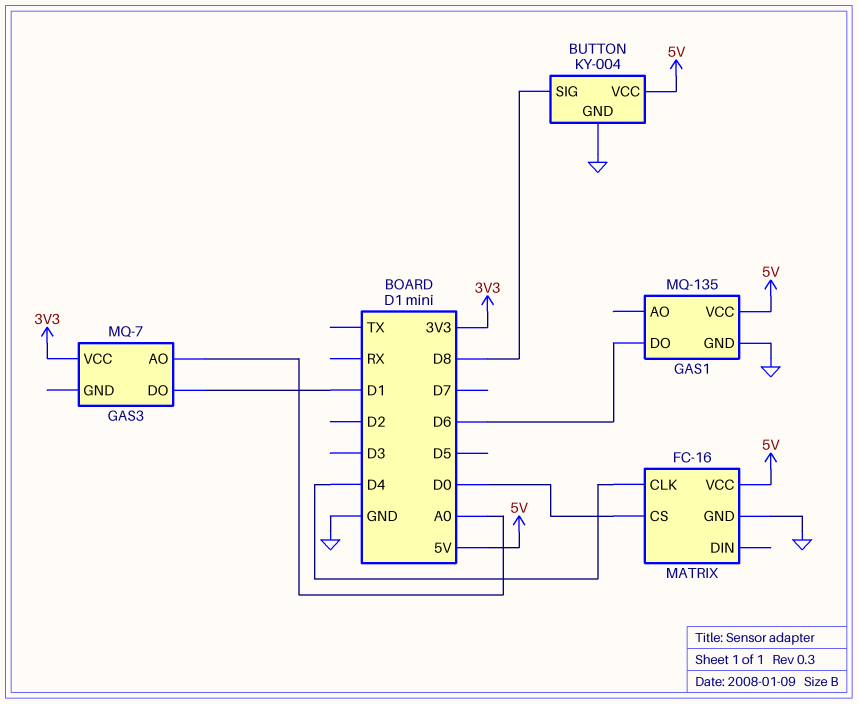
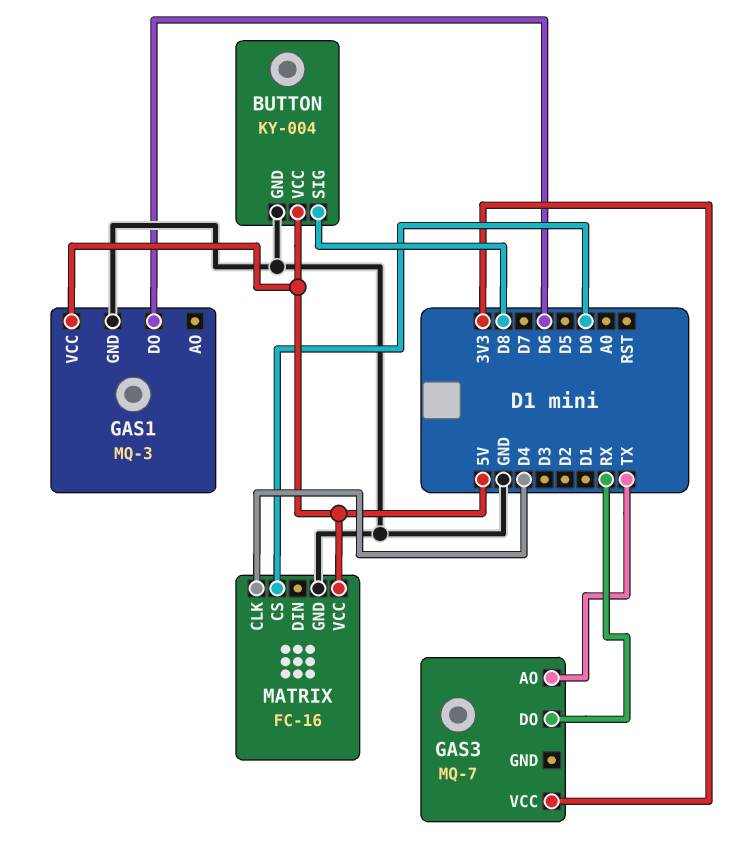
GAS1: MQ-135 -> MQ-3
GAS3 pin AO: A0 -> TX
GAS3 pin DO: D1 -> RX

